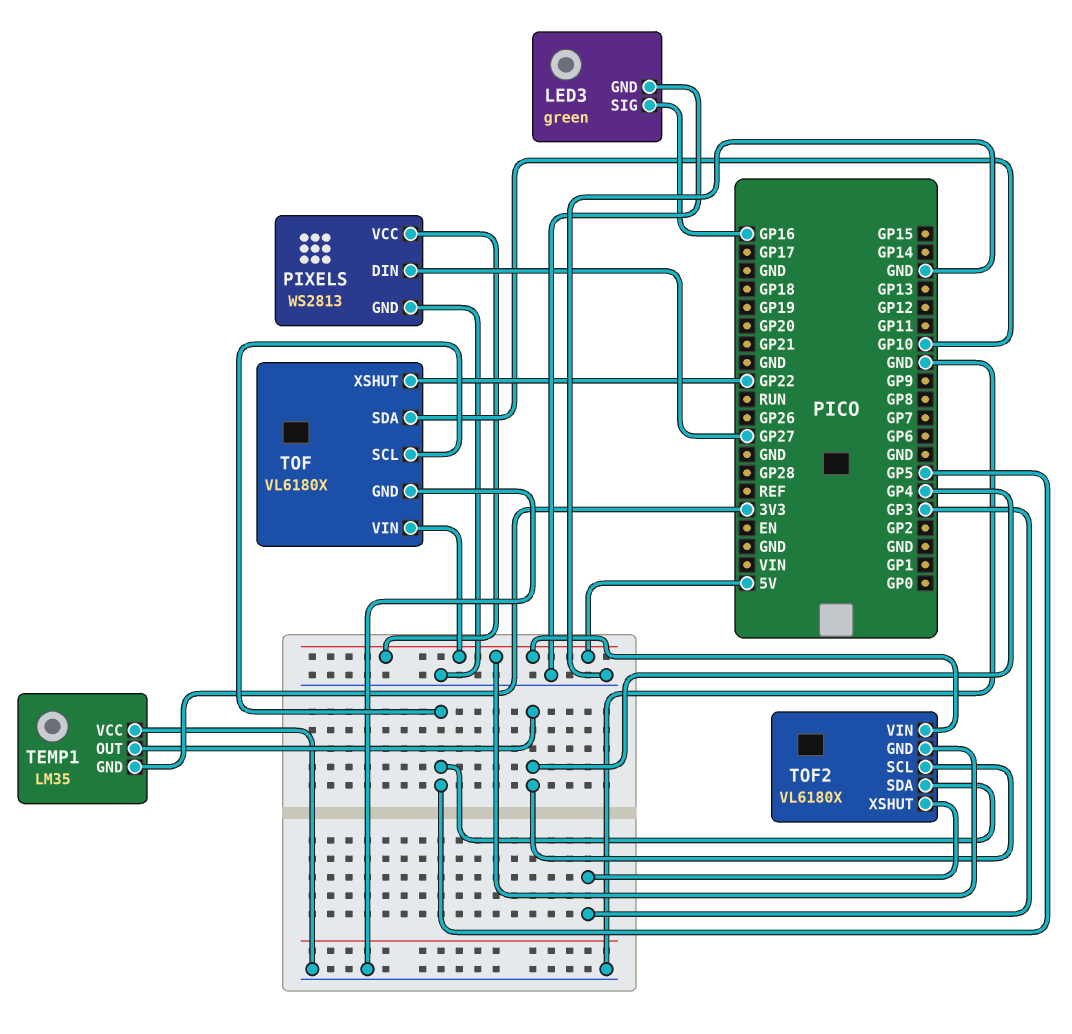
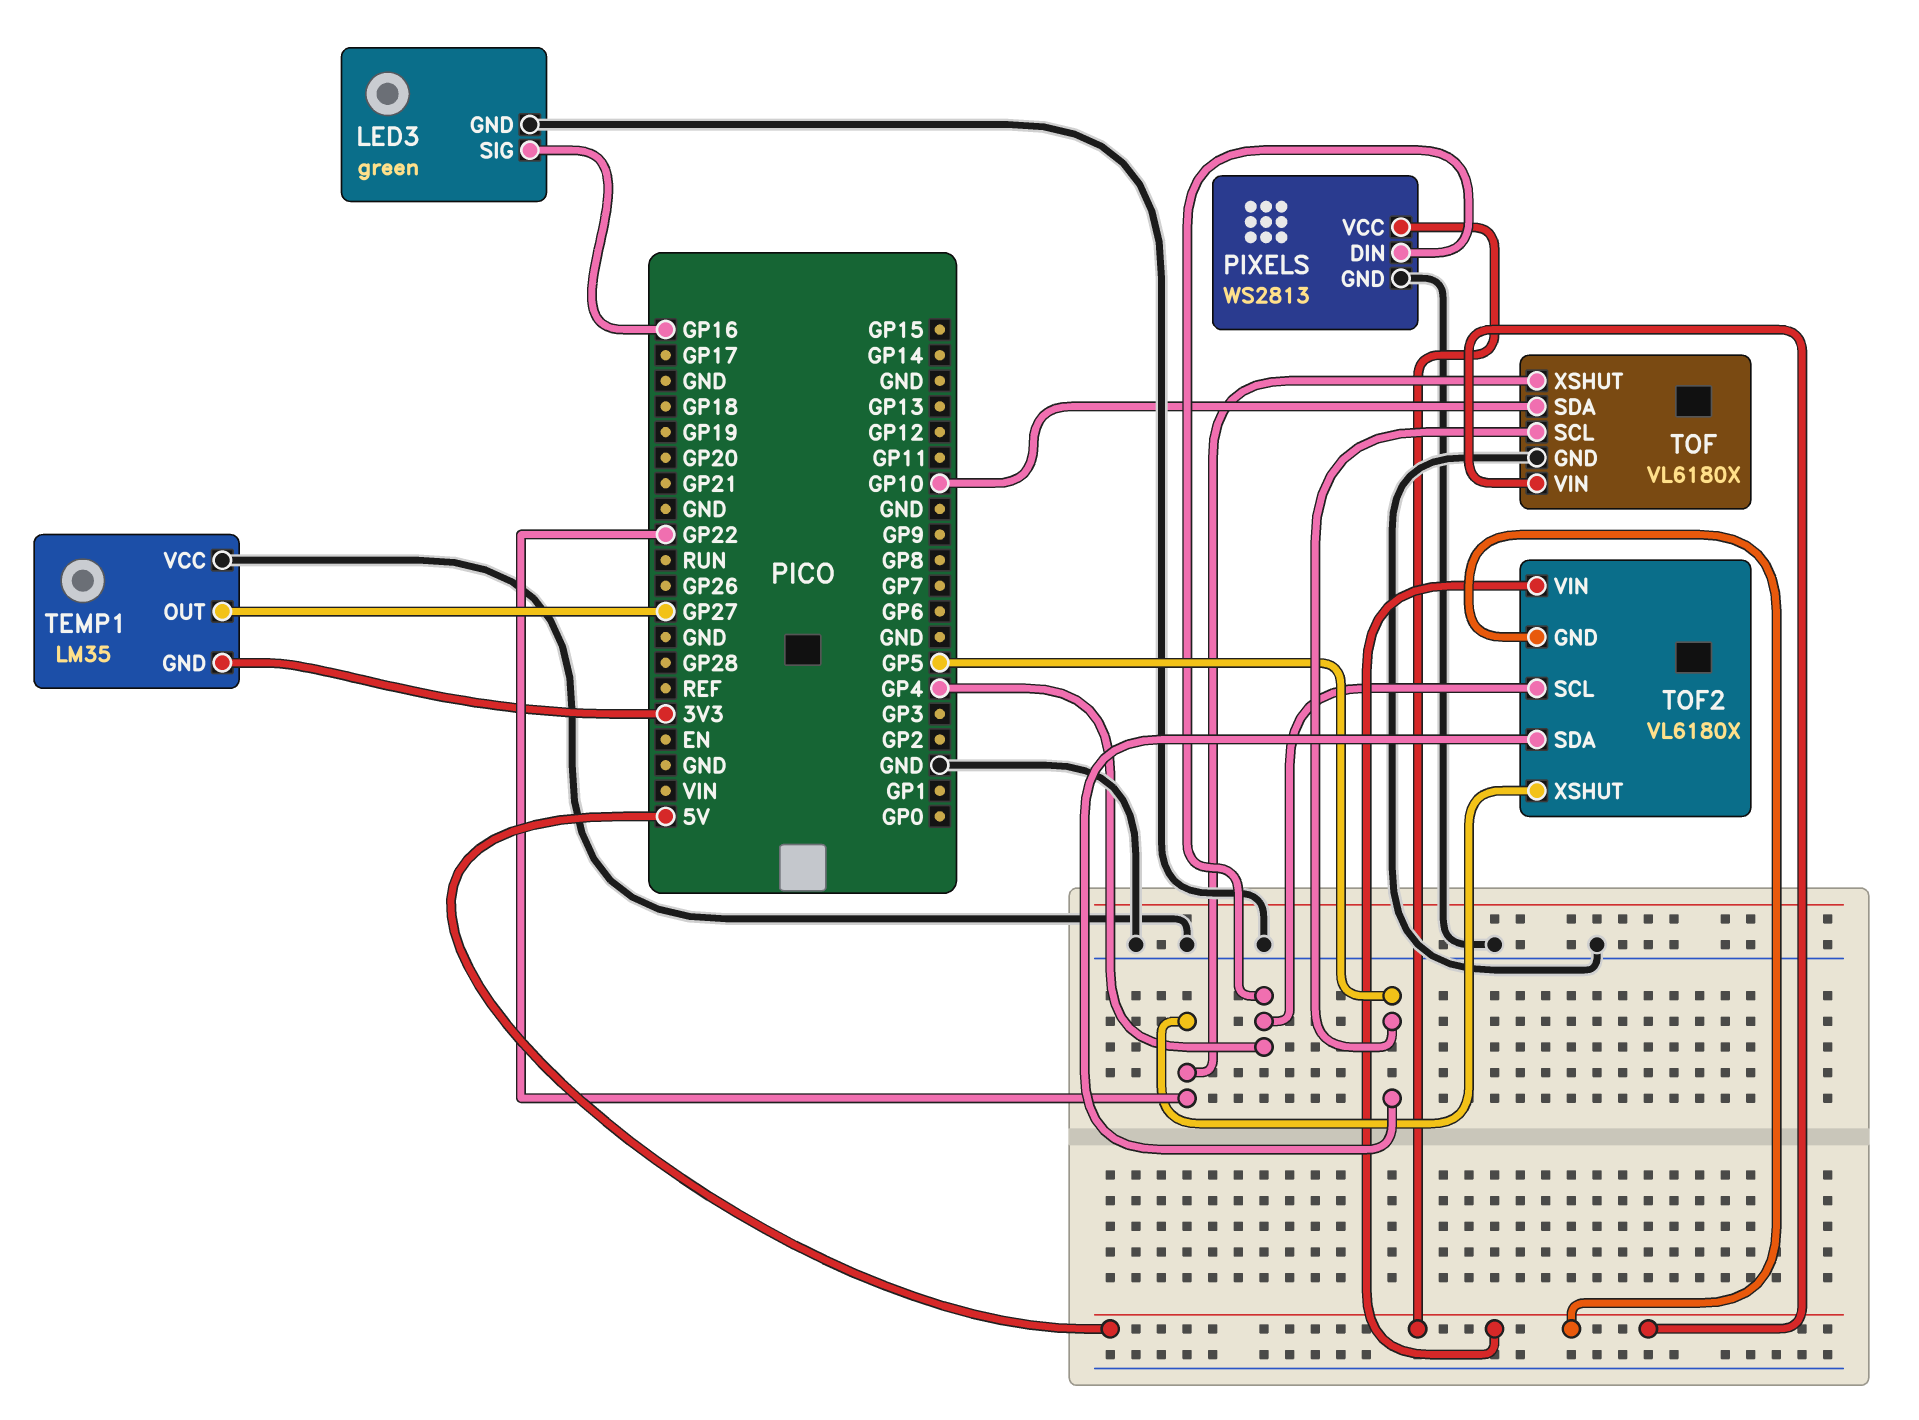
PIXELS pin DIN: GP27 -> GP4
TEMP1 pin OUT: GP4 -> GP27
TOF2 pin XSHUT: GP3 -> GP22

